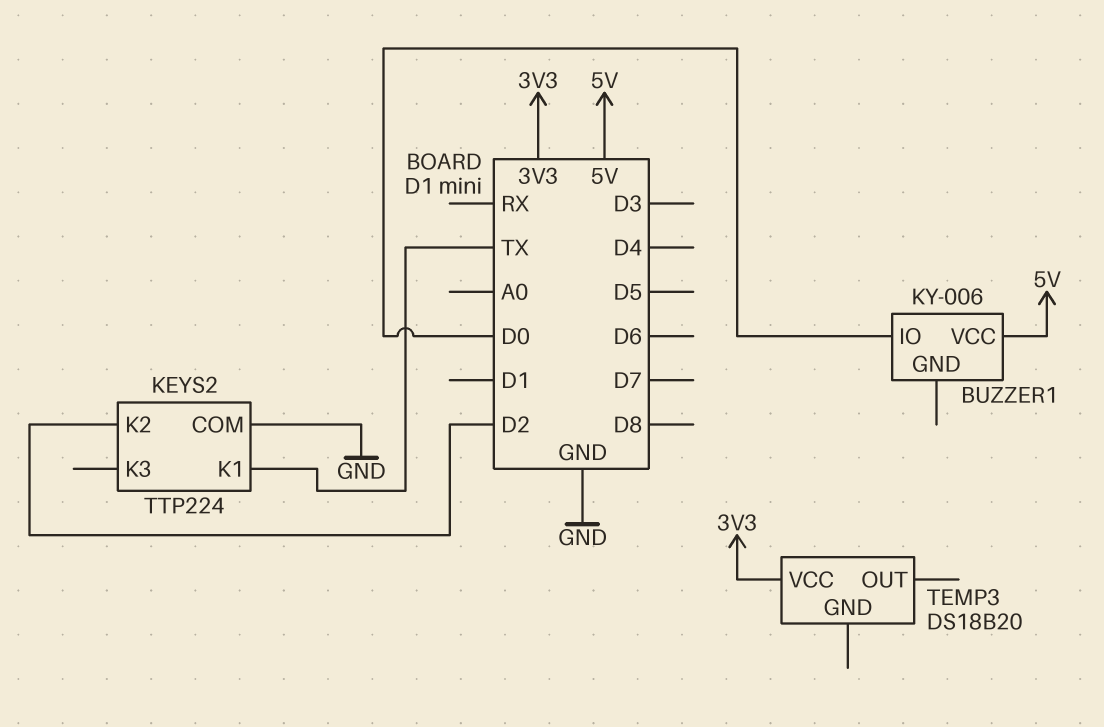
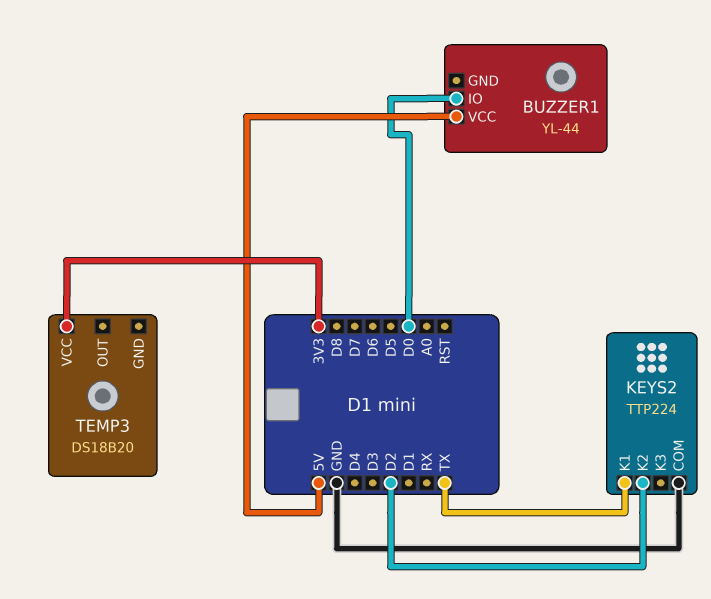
BUZZER1: KY-006 -> YL-44

